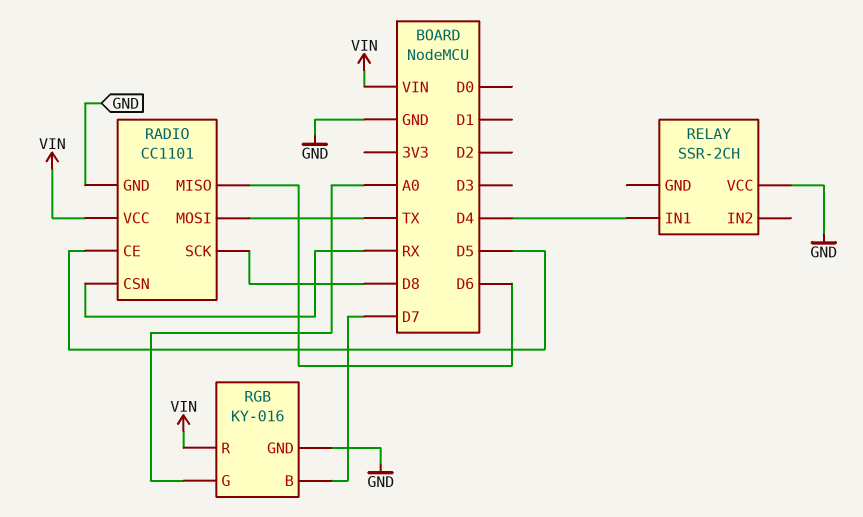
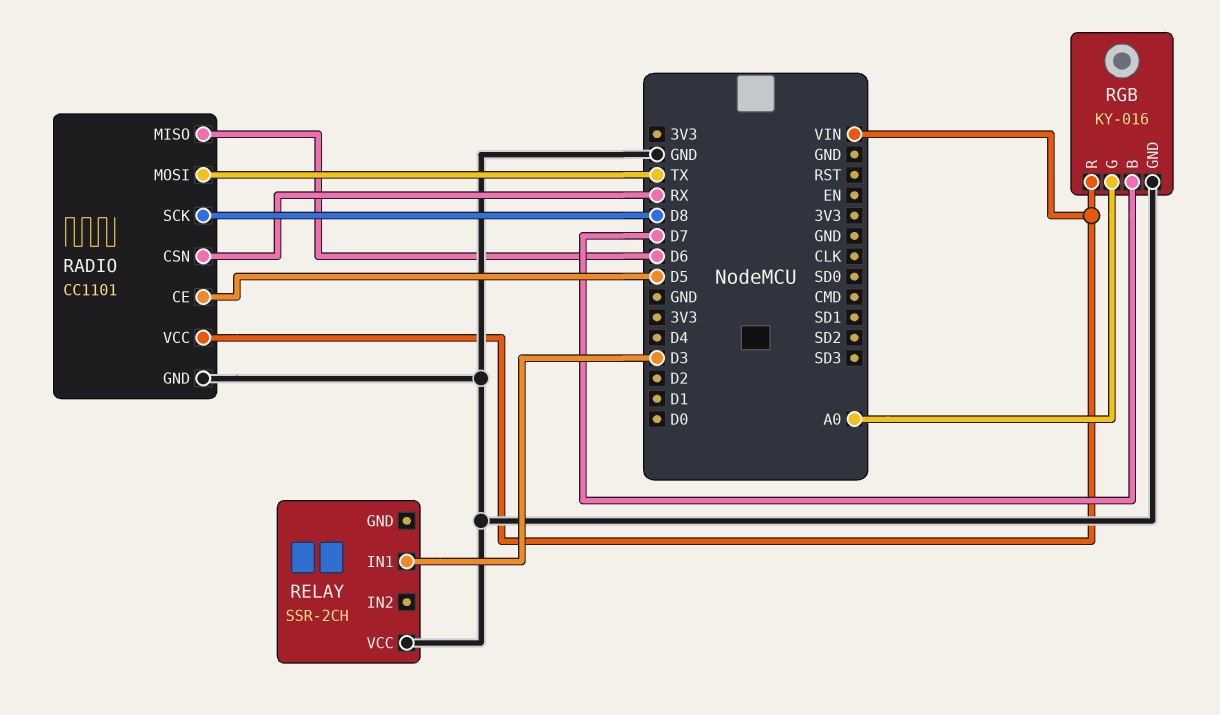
RELAY pin IN1: D4 -> D3

